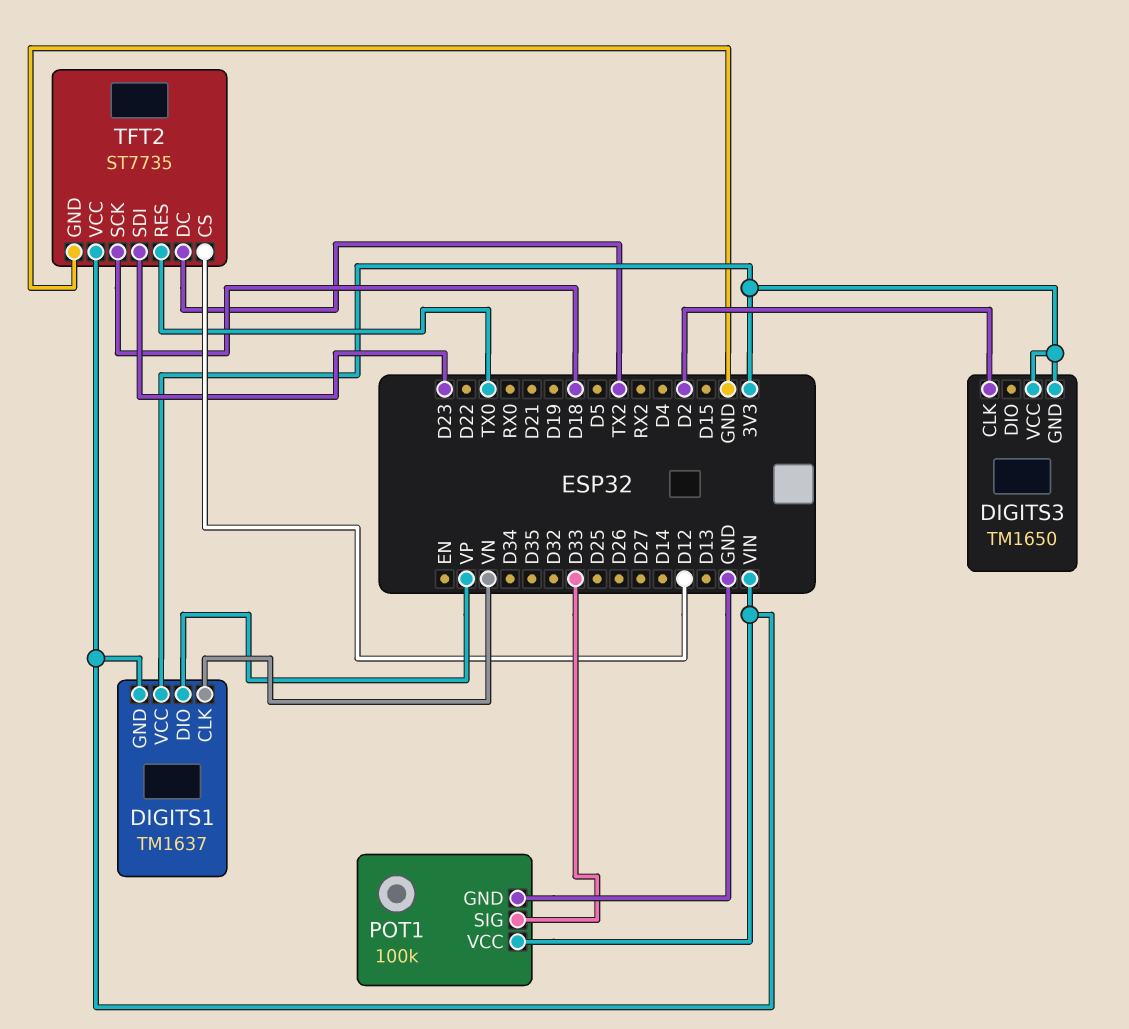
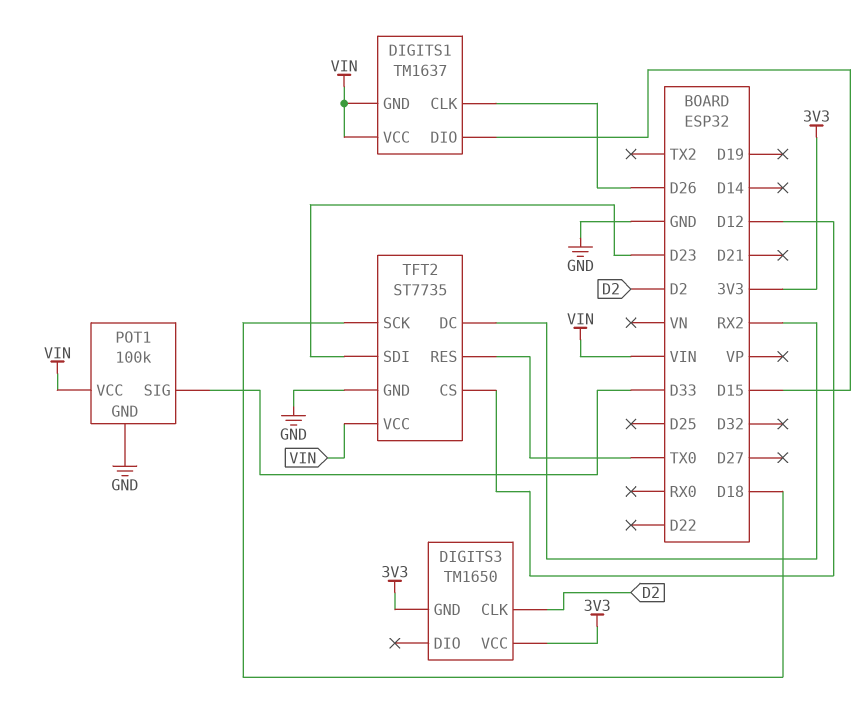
DIGITS1 pin CLK: VN -> D26
DIGITS1 pin DIO: VP -> D15
DIGITS1 pin VCC: 3V3 -> VIN
TFT2 pin DC: TX2 -> RX2

